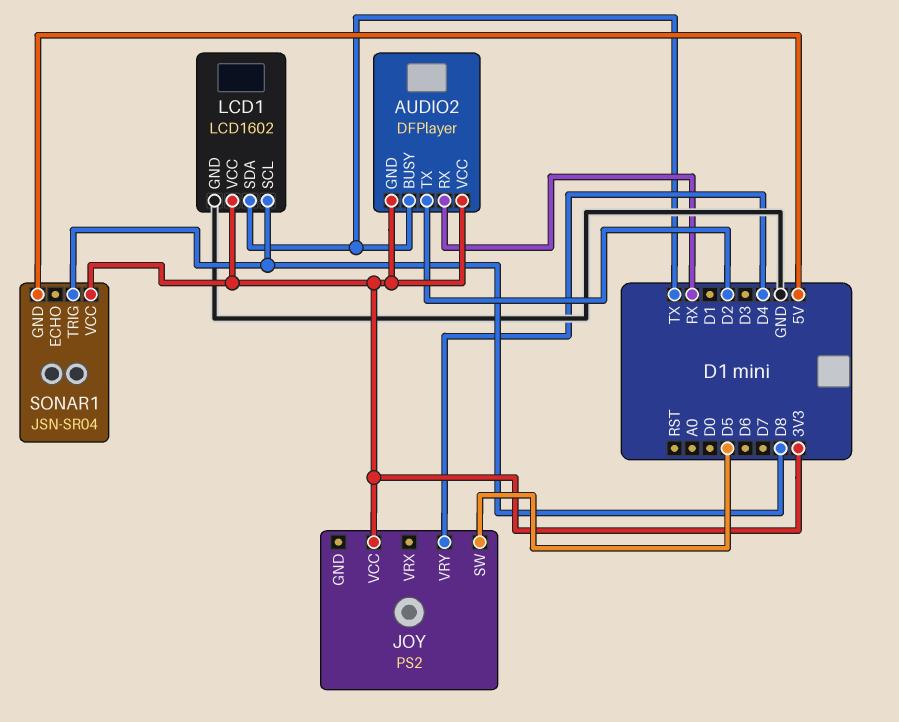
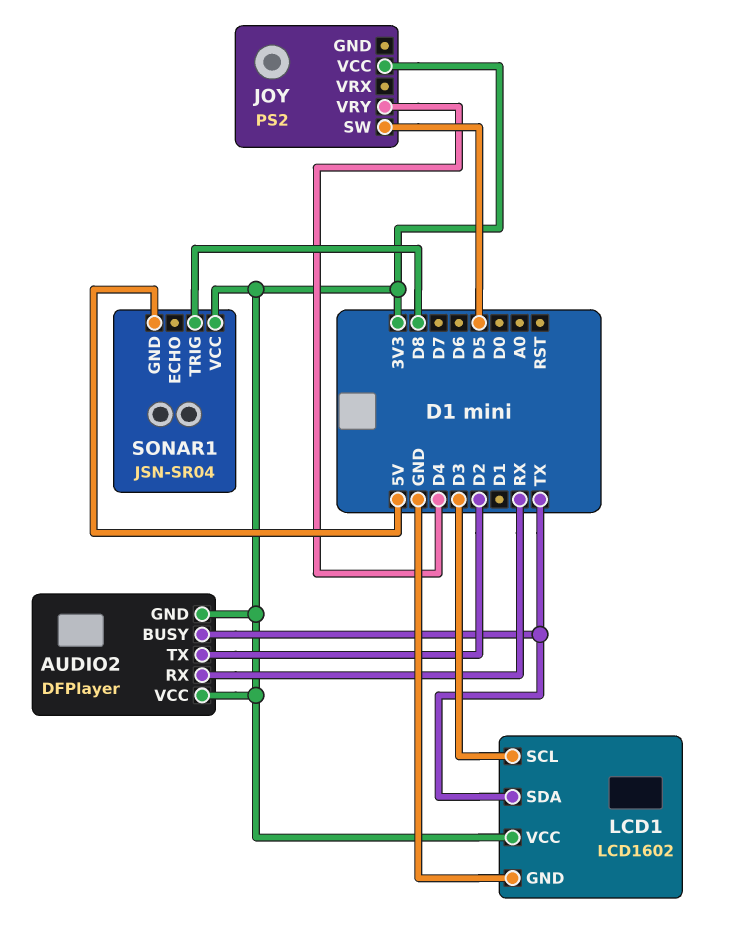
LCD1 pin SCL: D8 -> D3

